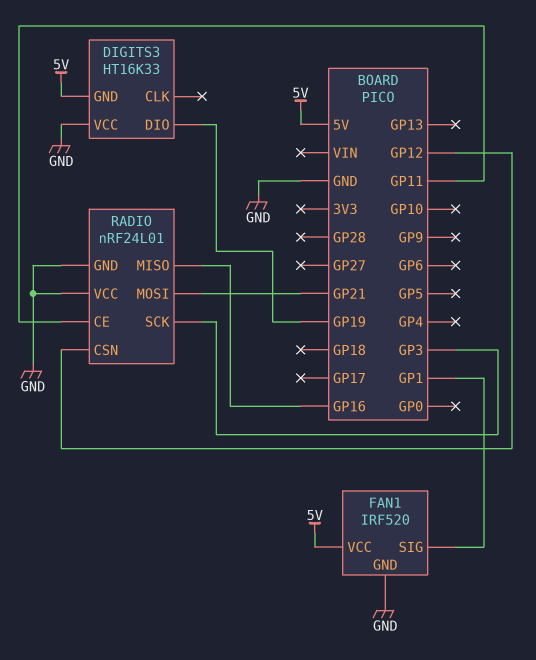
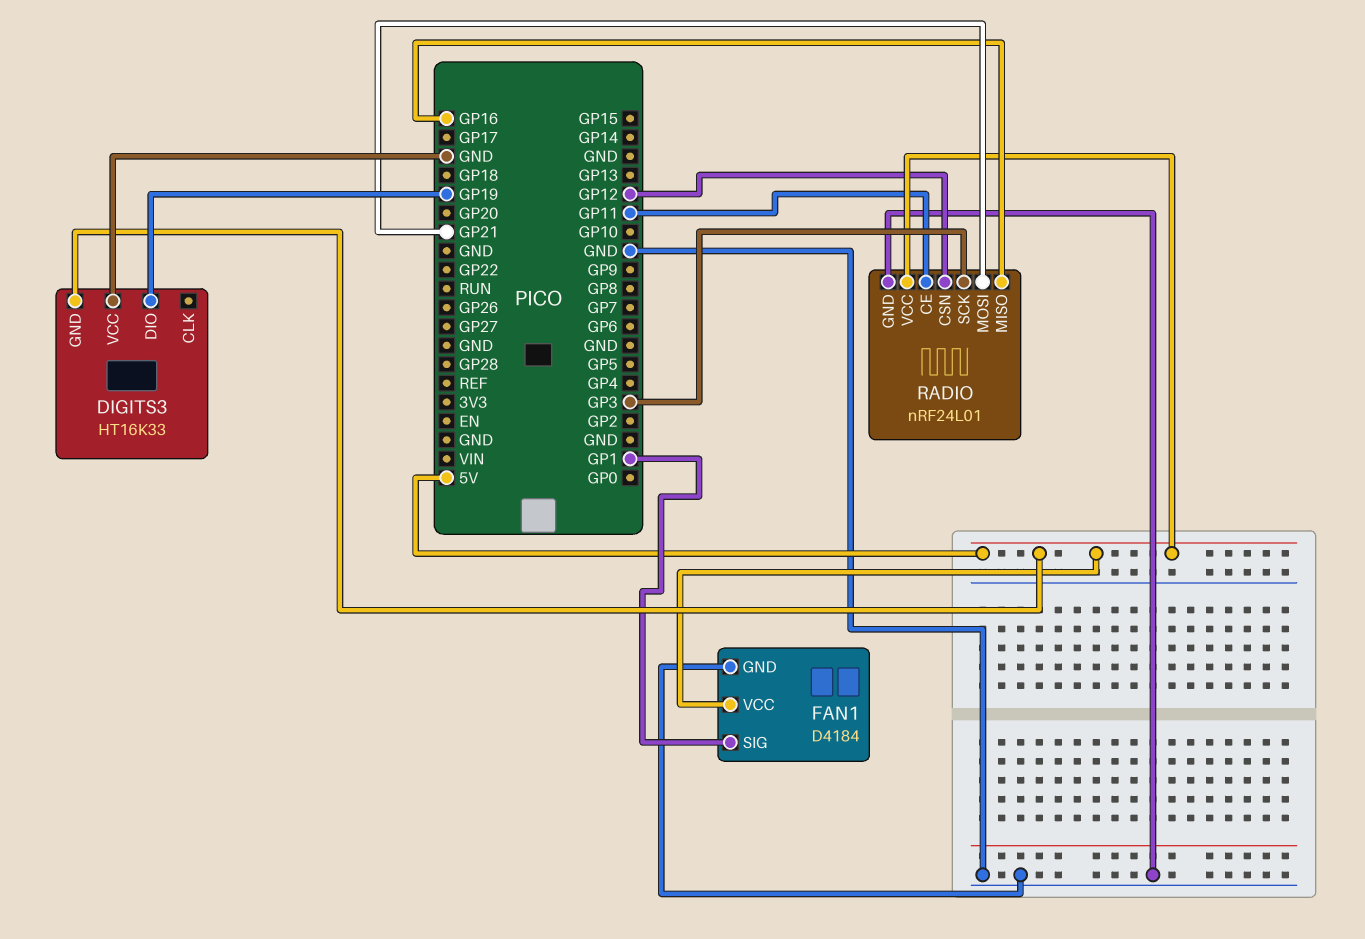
FAN1: IRF520 -> D4184
RADIO pin VCC: GND -> 5V

